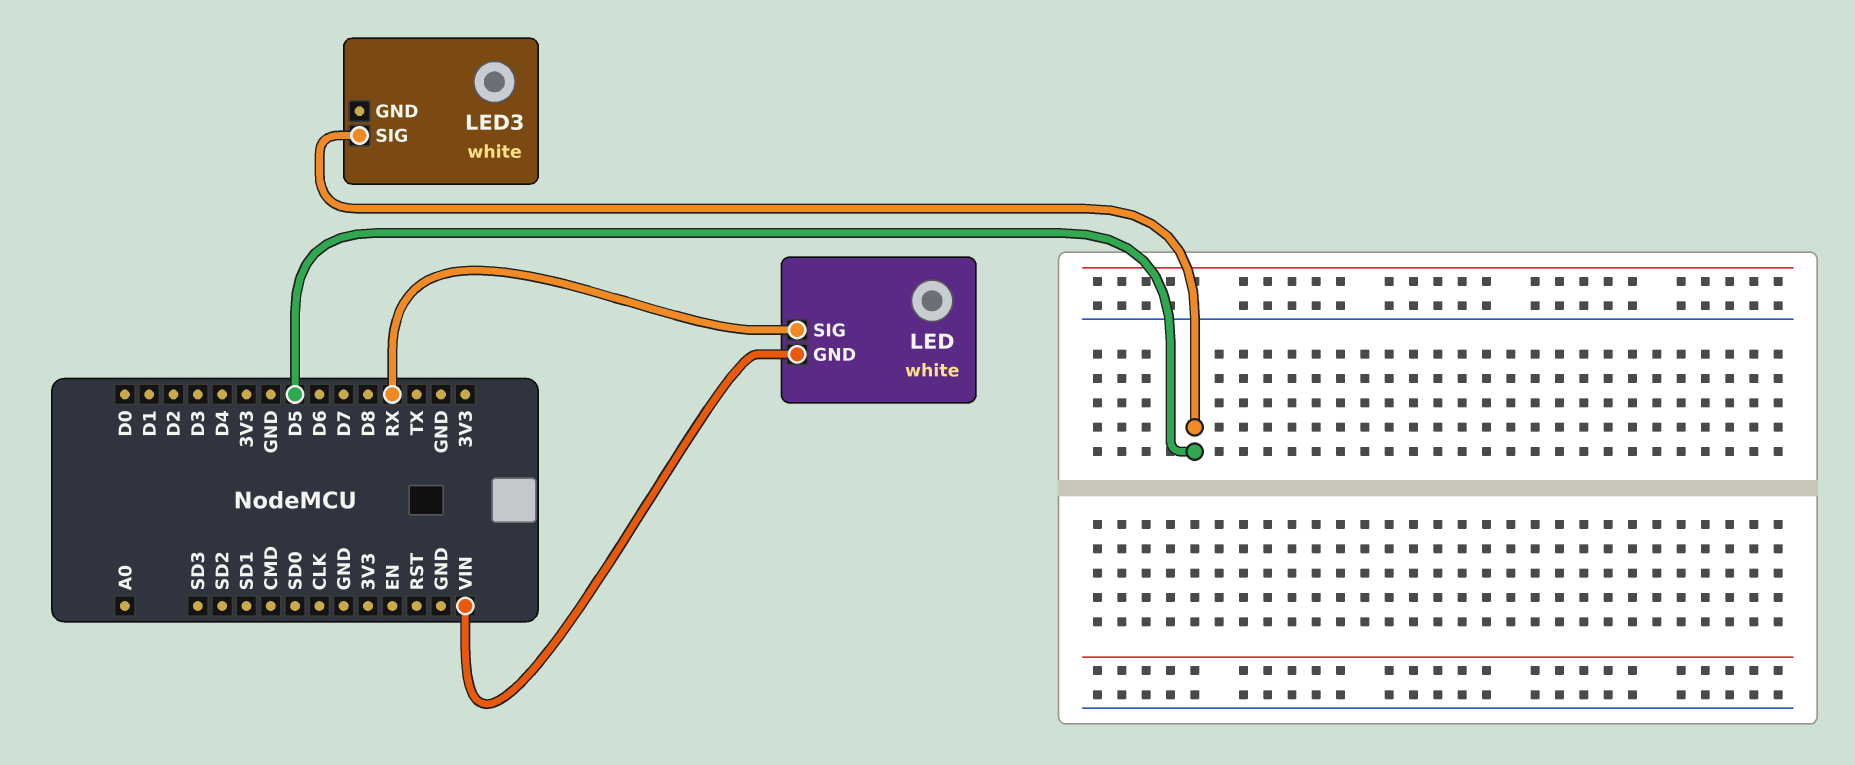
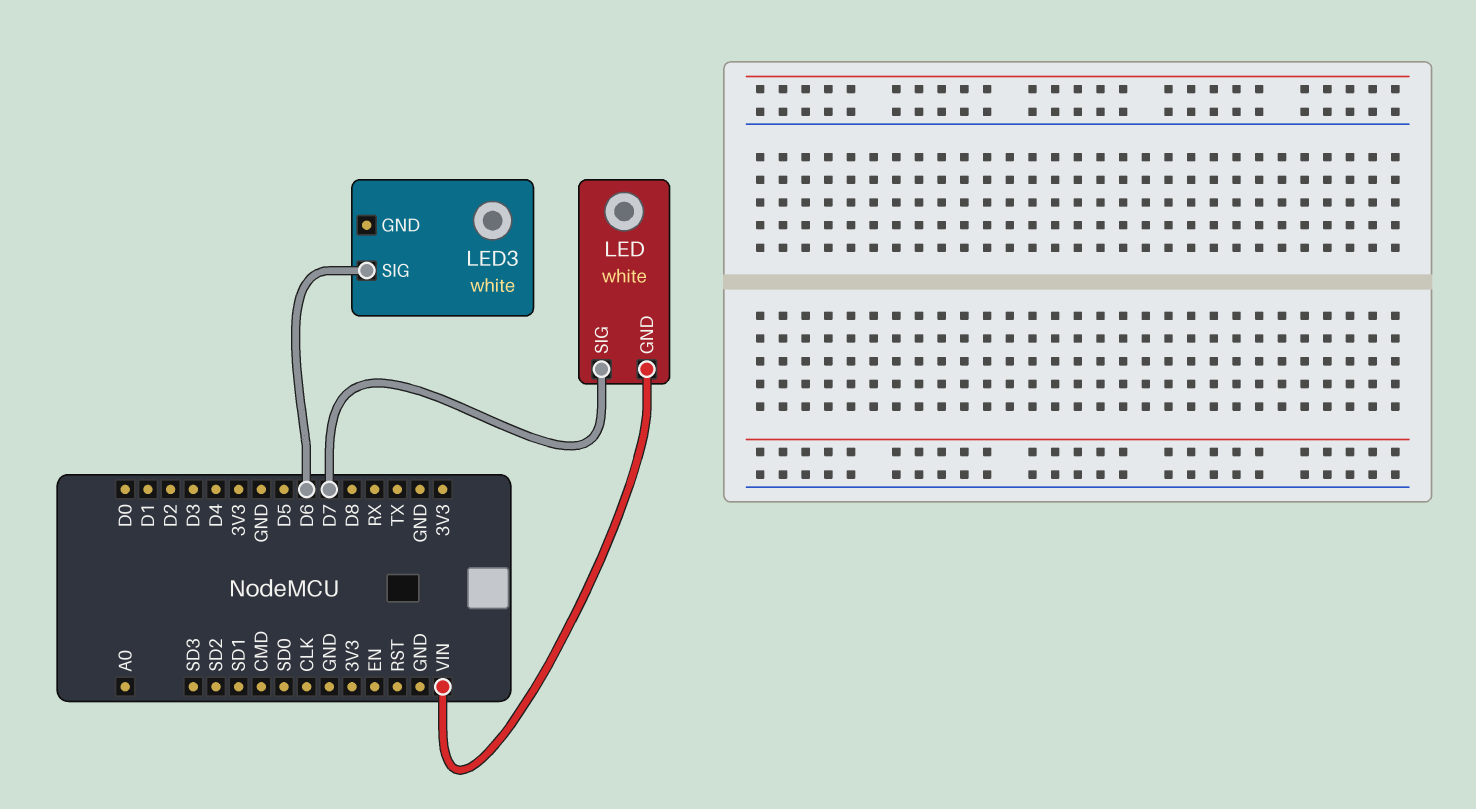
LED pin SIG: RX -> D7
LED3 pin SIG: D5 -> D6

